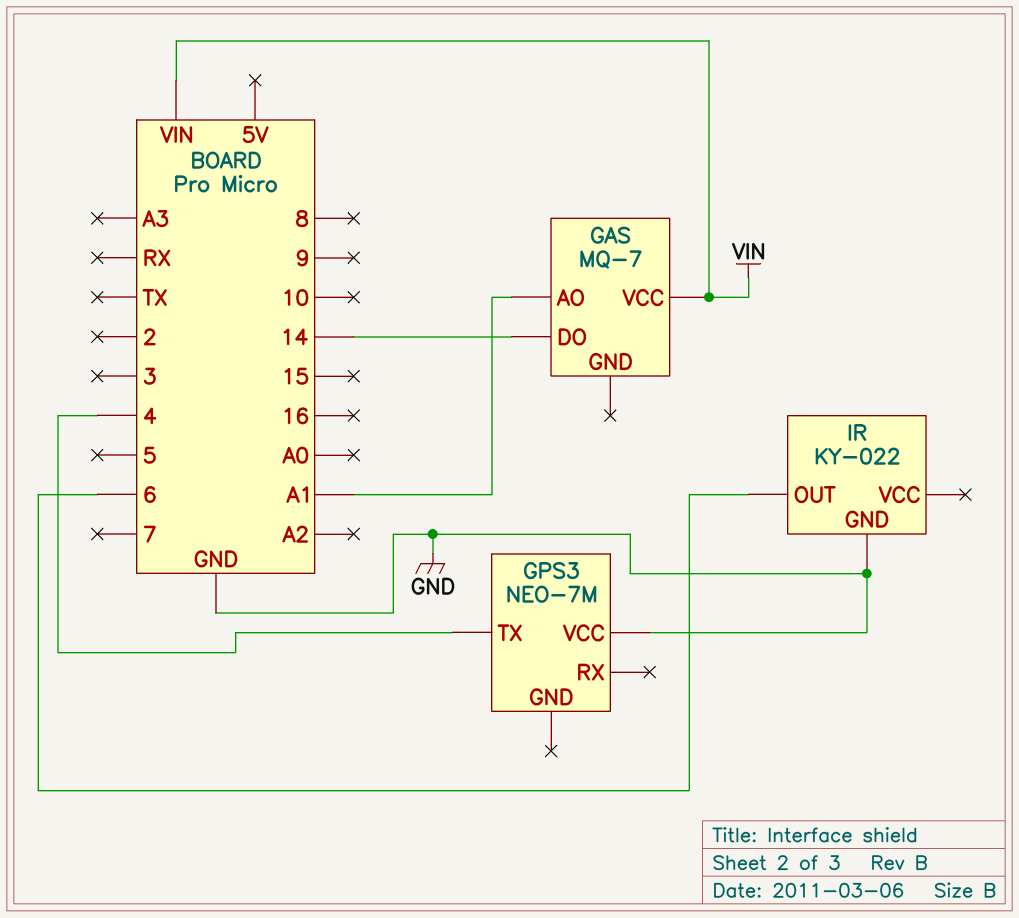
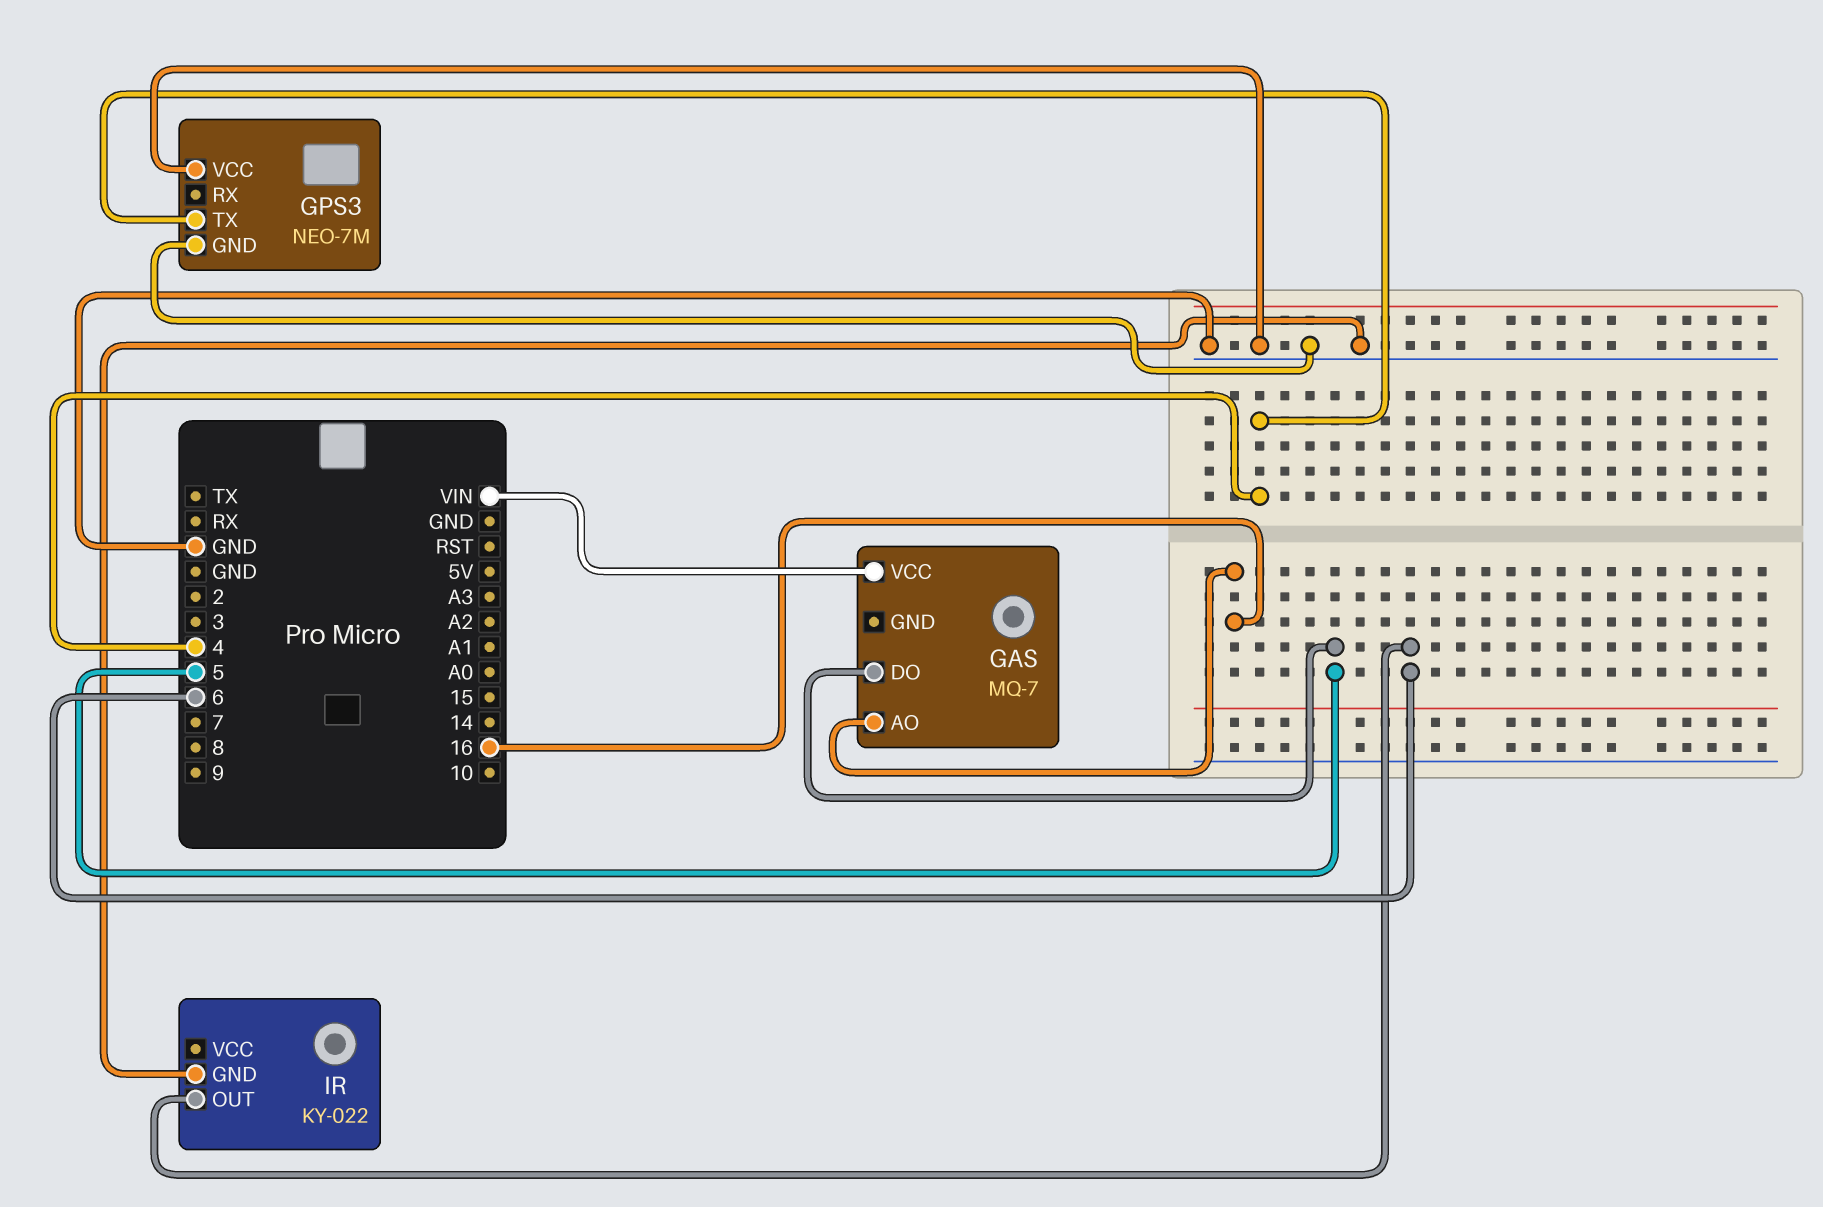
GAS pin AO: A1 -> 16
GAS pin DO: 14 -> 5
GPS3 pin GND: none -> GND

